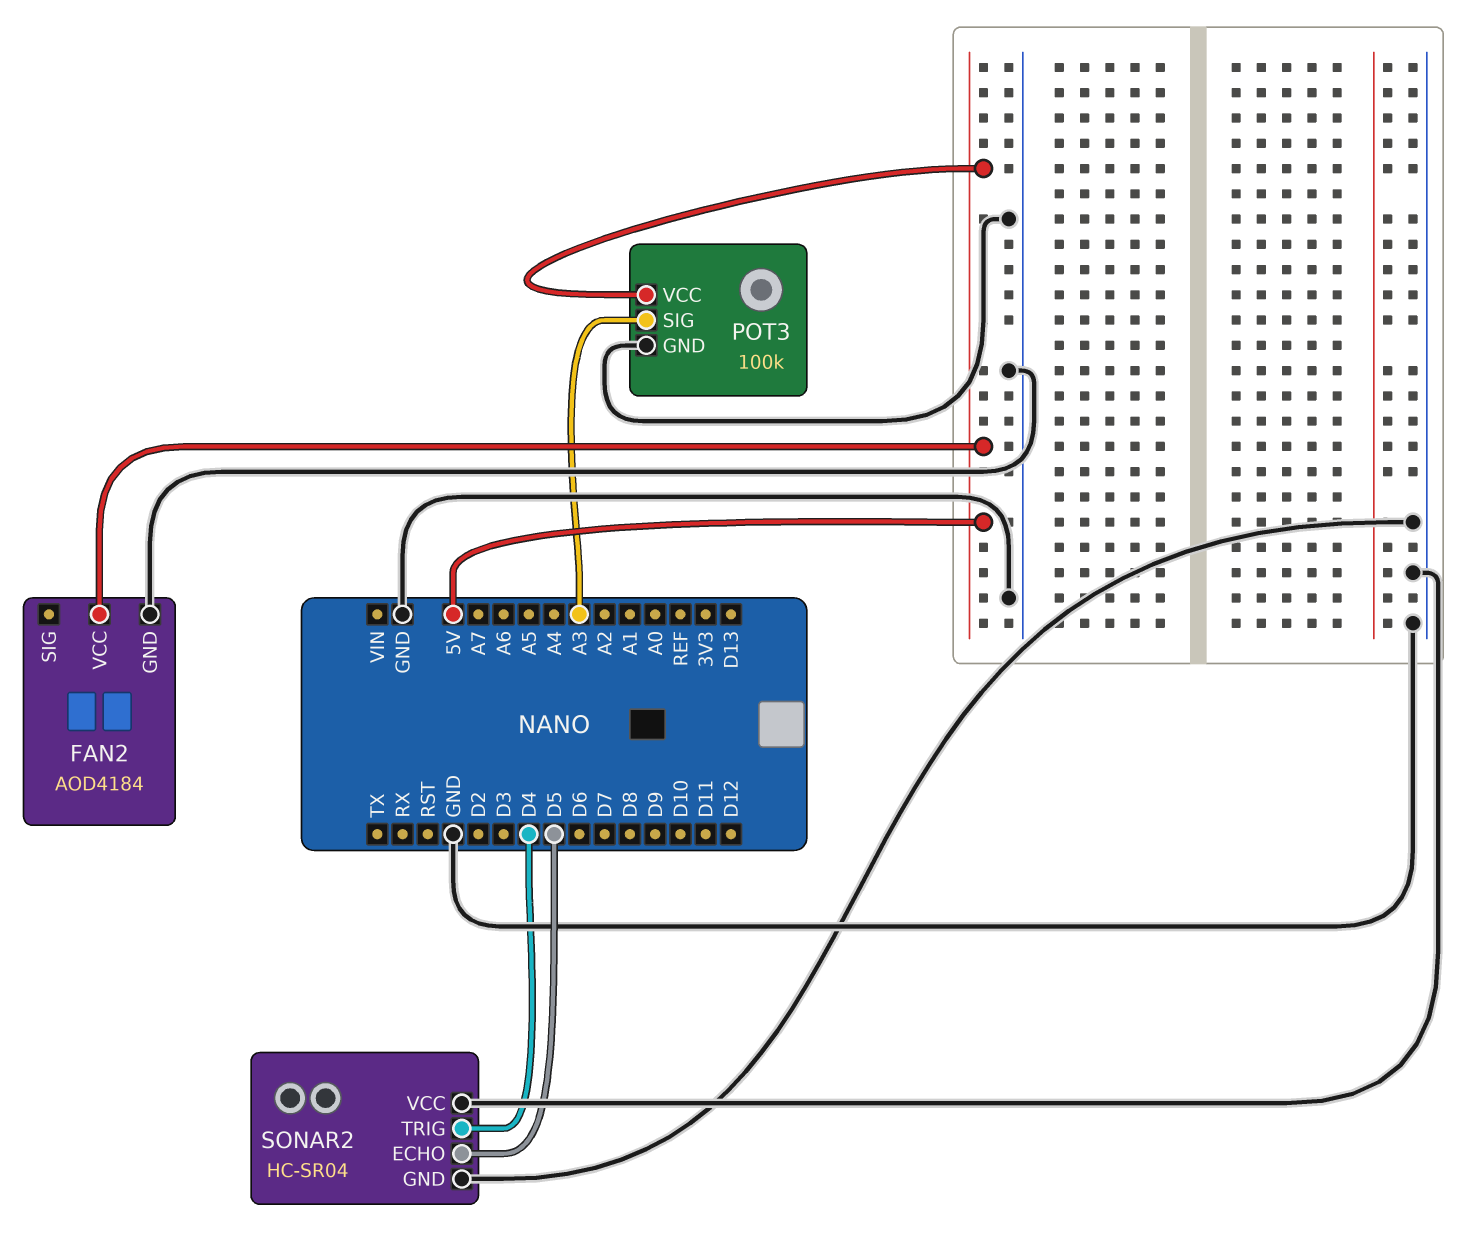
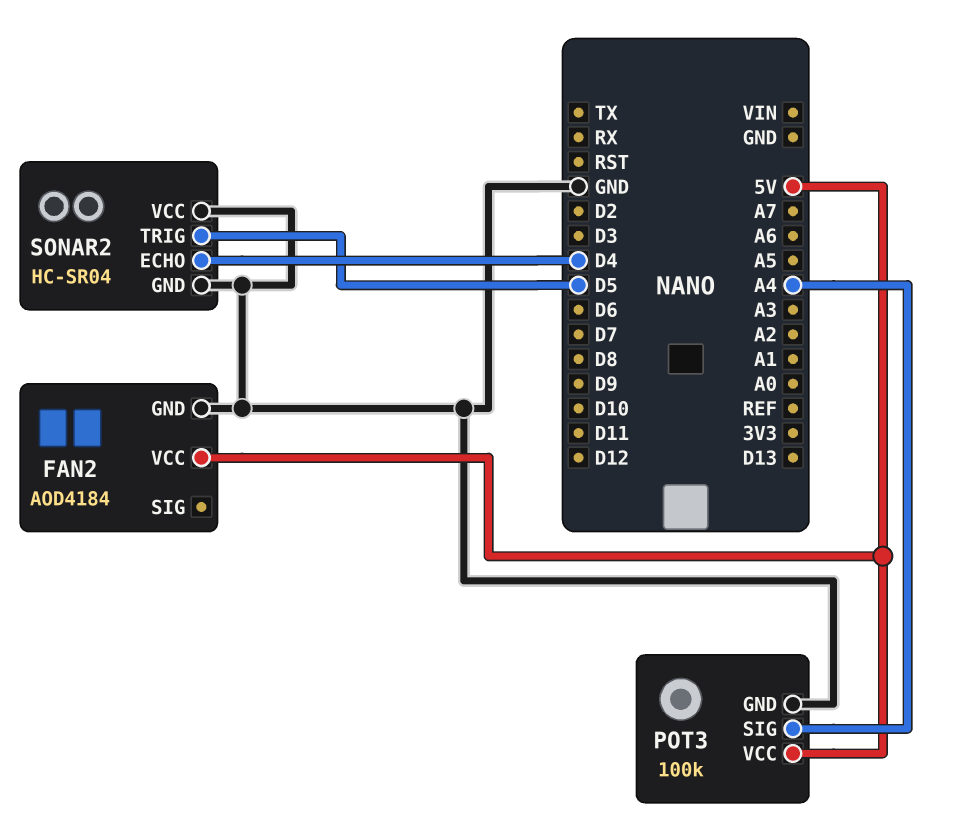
POT3 pin SIG: A3 -> A4
SONAR2 pin ECHO: D5 -> D4
SONAR2 pin TRIG: D4 -> D5

